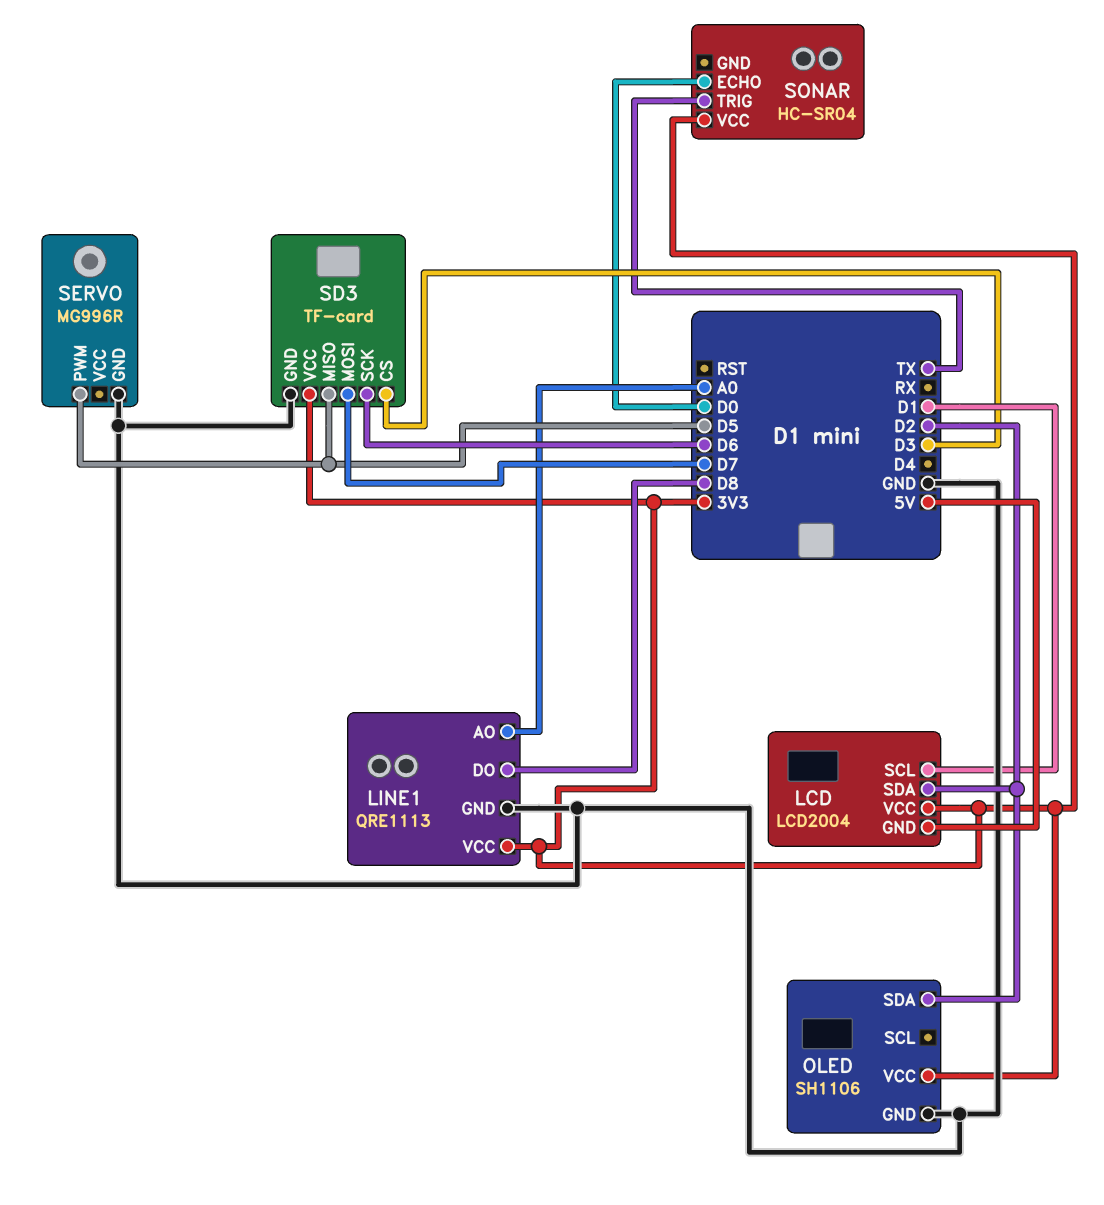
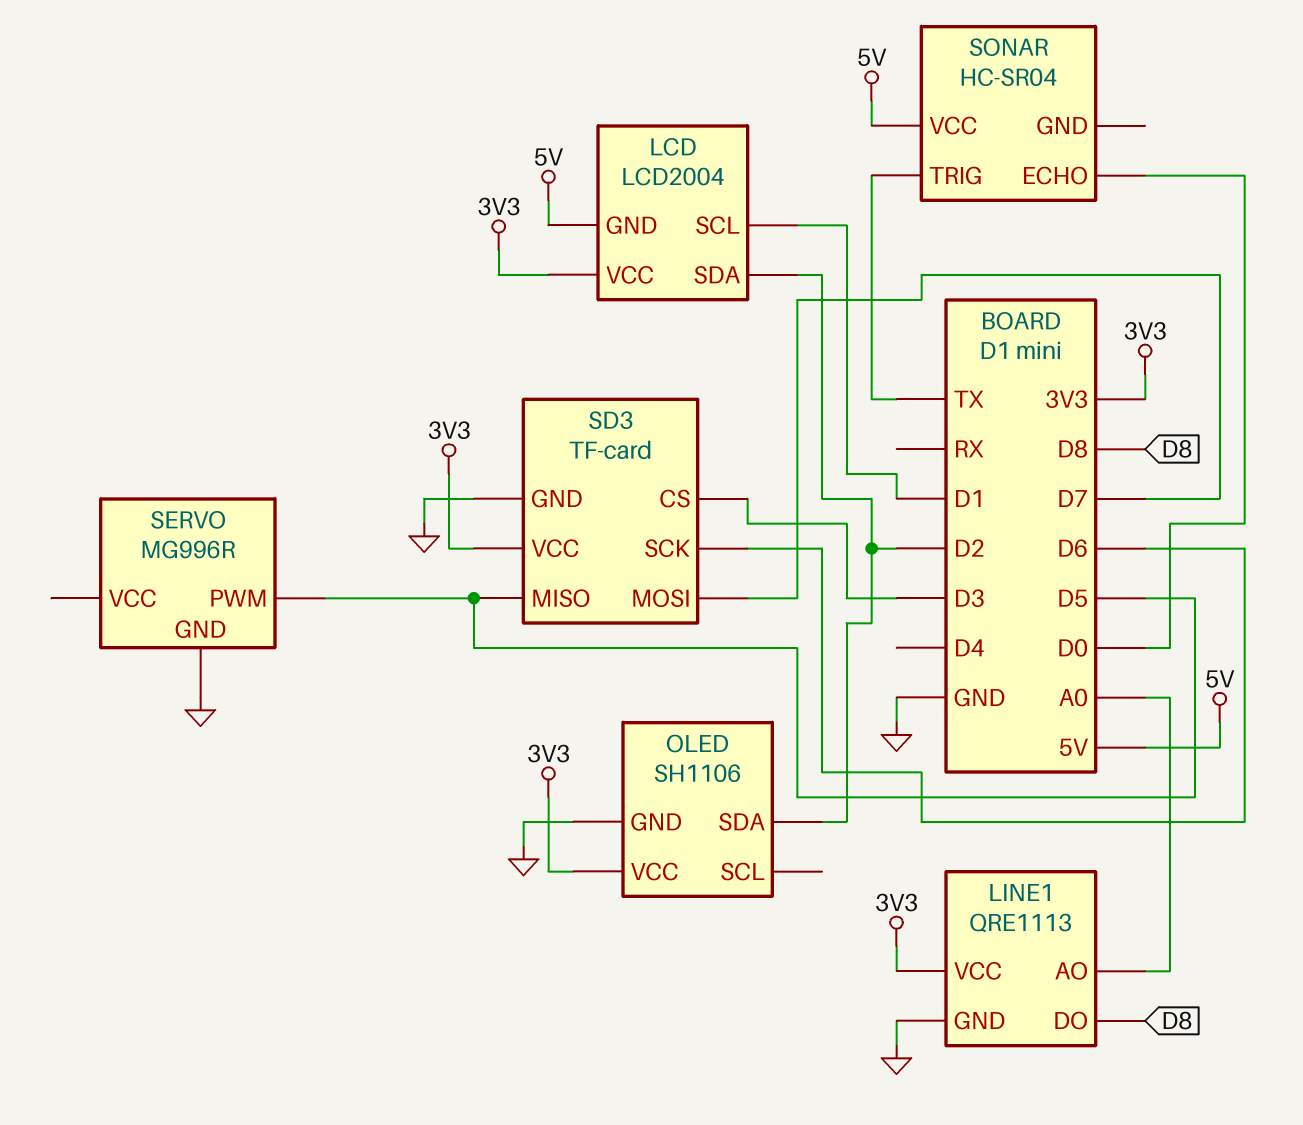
SONAR pin VCC: 3V3 -> 5V

